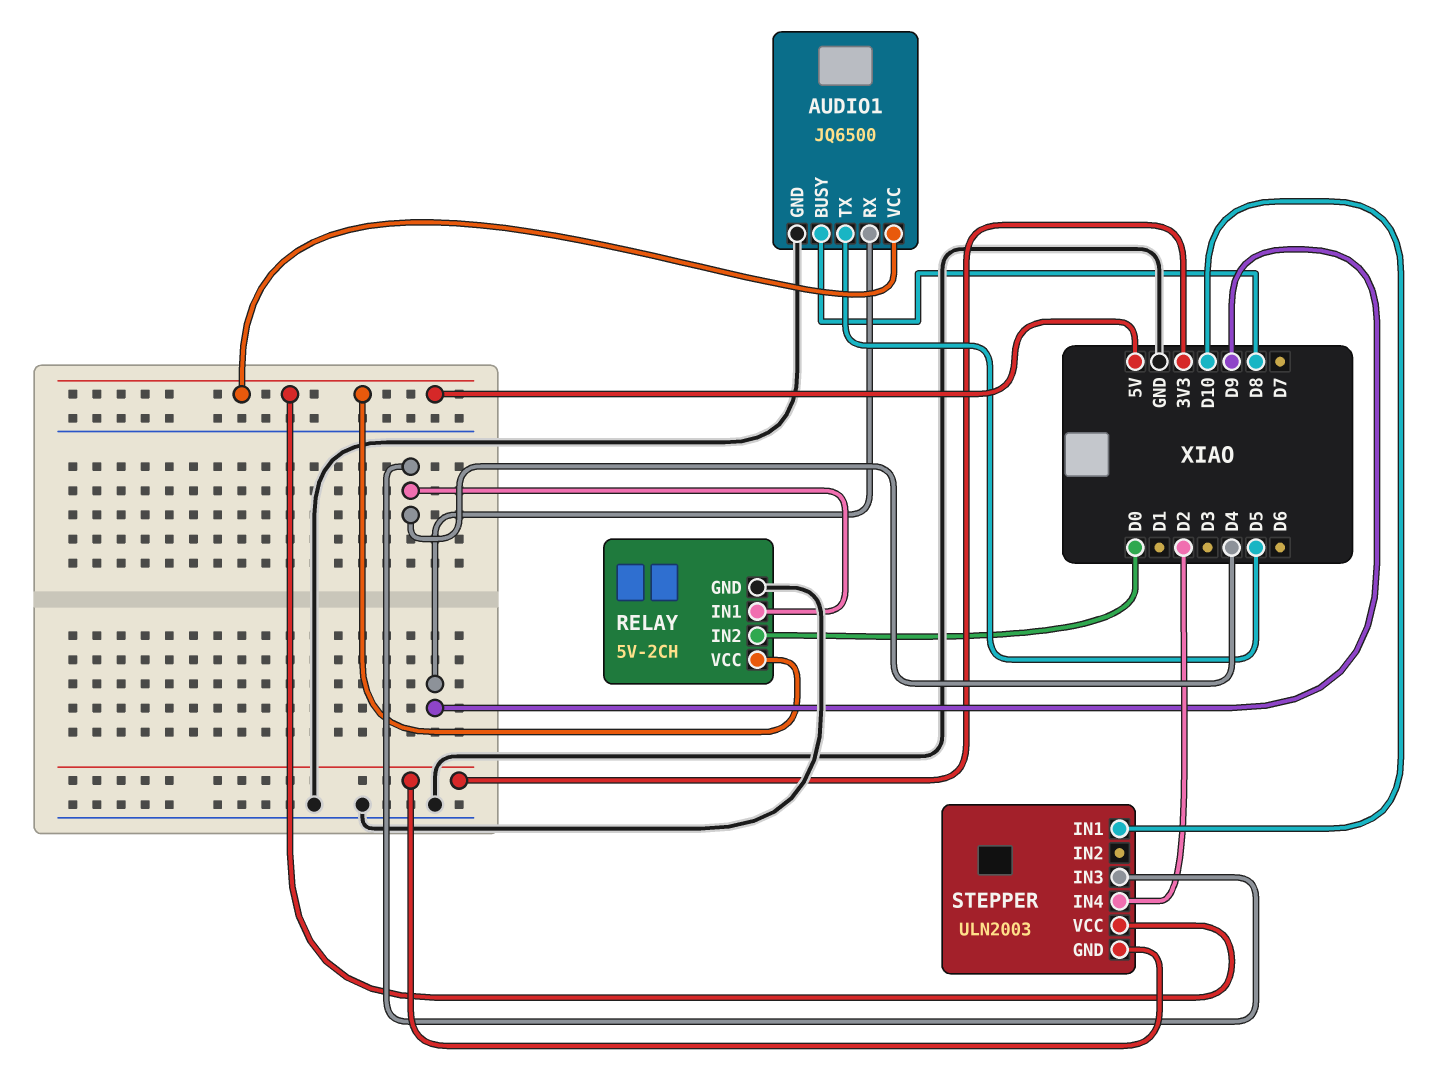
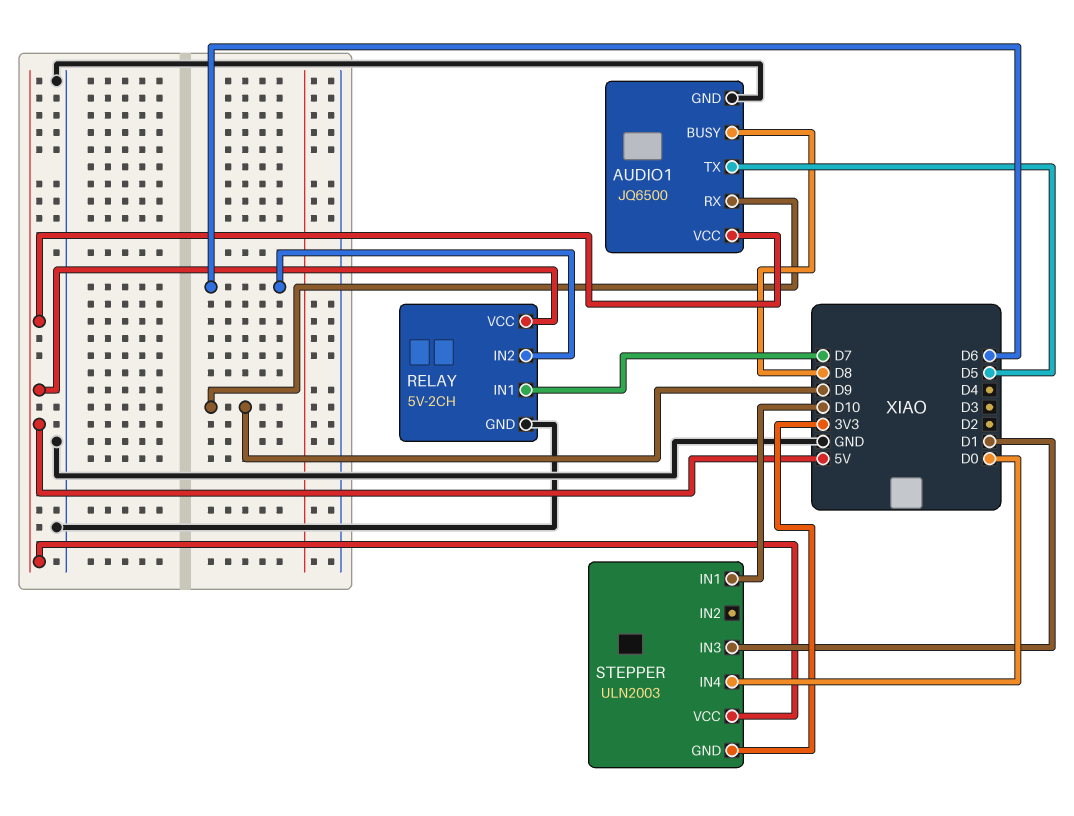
RELAY pin IN1: D4 -> D7
RELAY pin IN2: D0 -> D6
STEPPER pin IN3: D4 -> D1
STEPPER pin IN4: D2 -> D0

